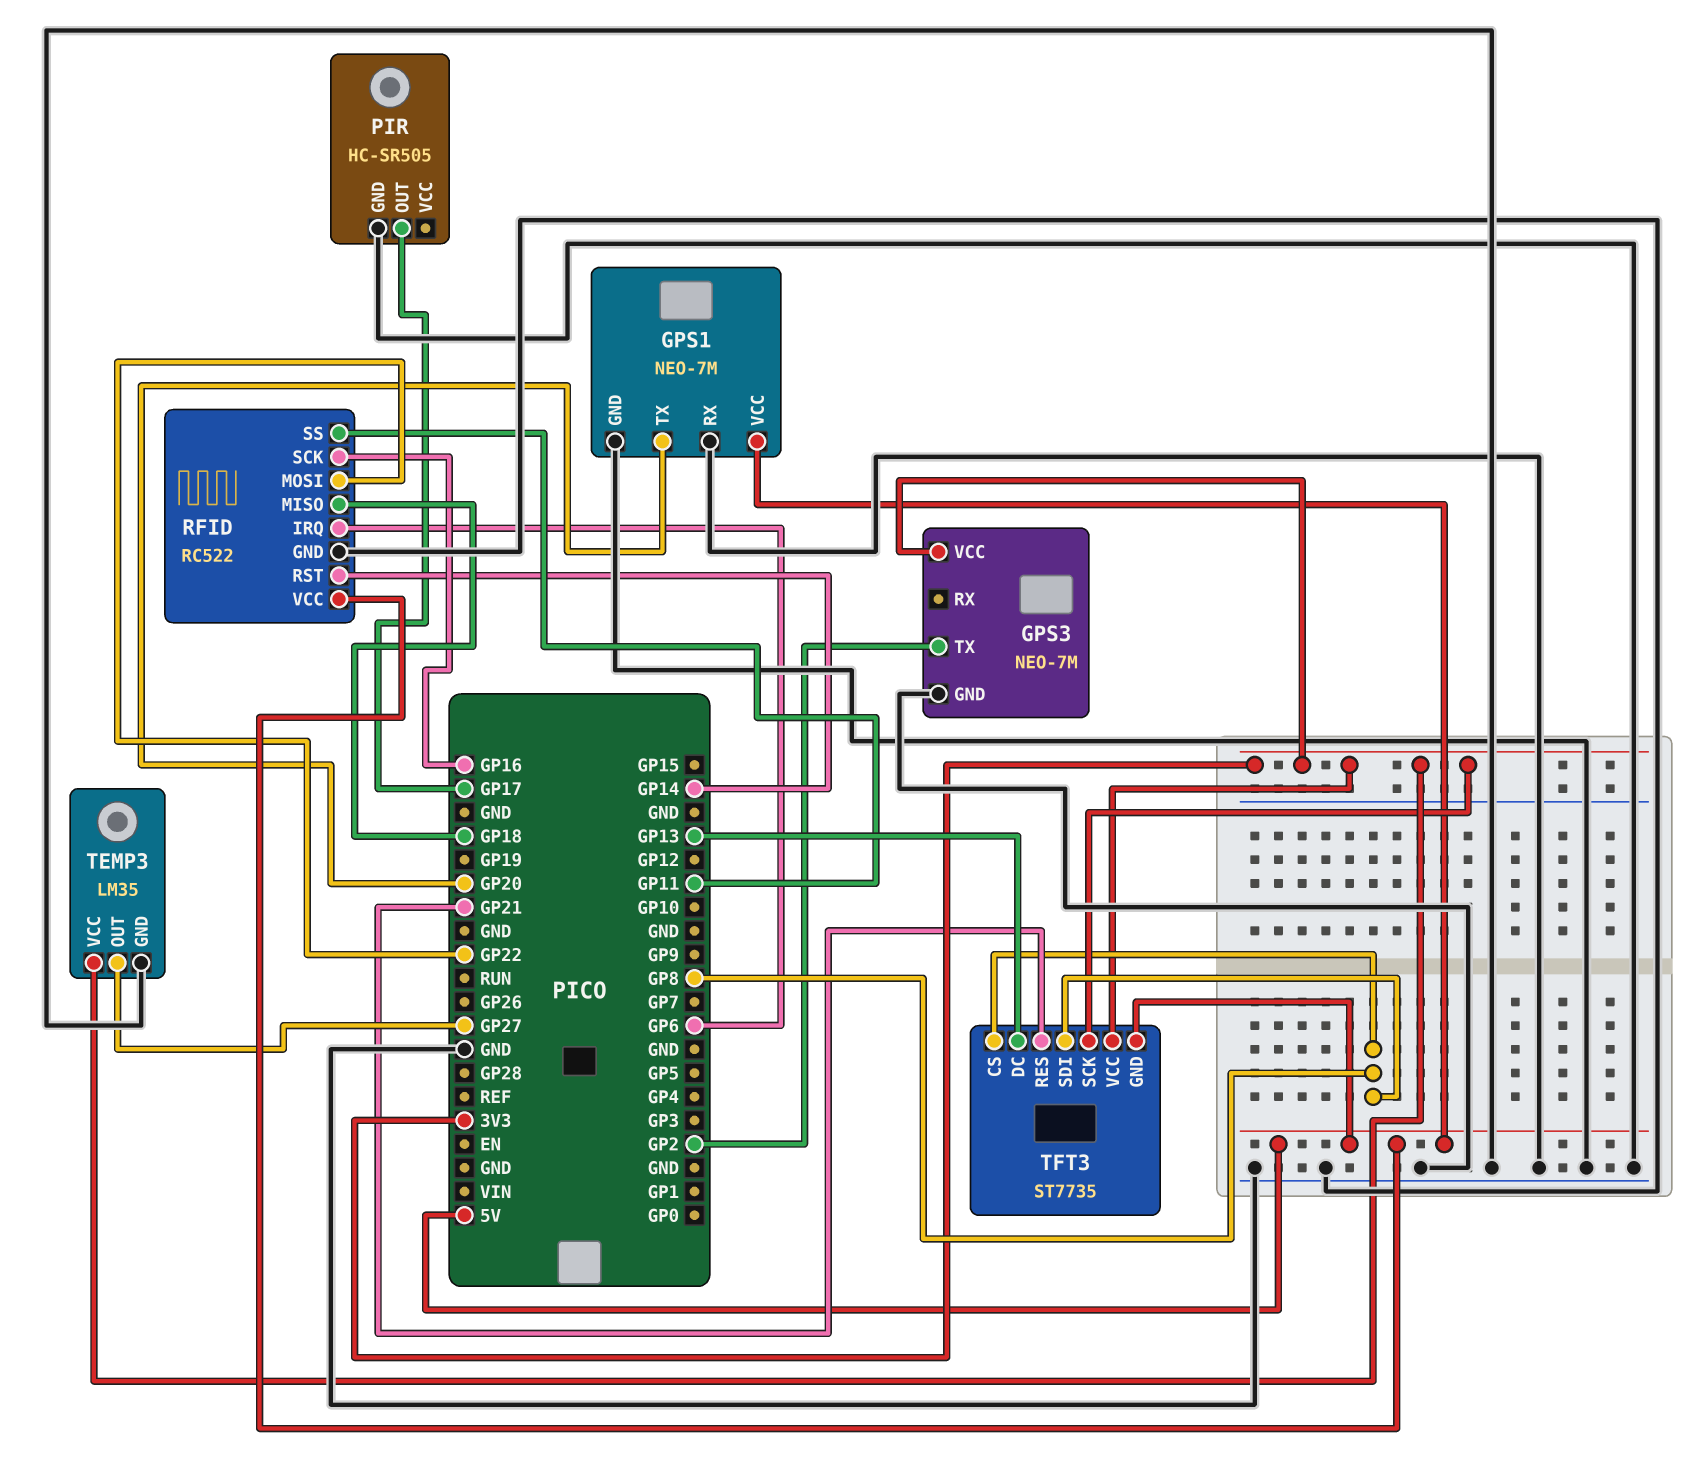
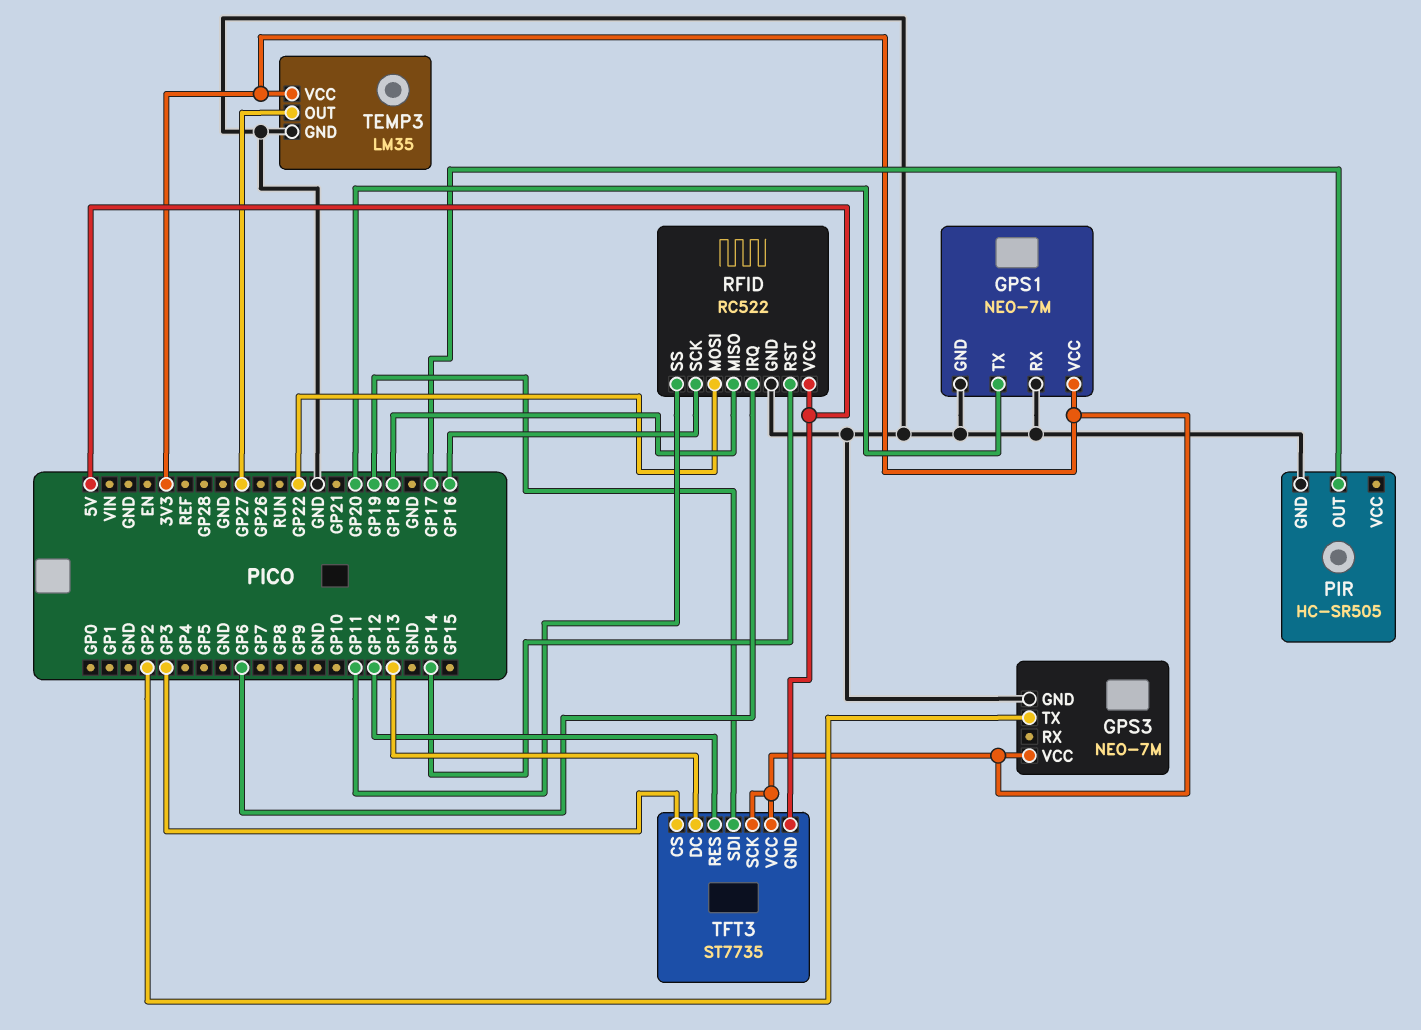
GPS1 pin VCC: 5V -> 3V3
TFT3 pin CS: GP8 -> GP3
TFT3 pin RES: GP21 -> GP12
TFT3 pin SDI: GP8 -> GP19

